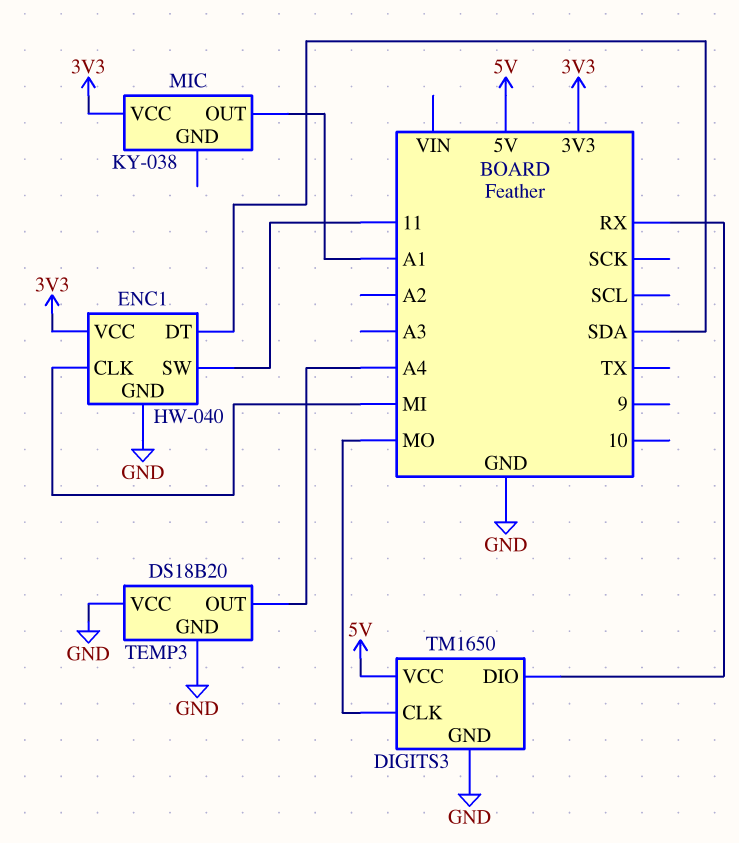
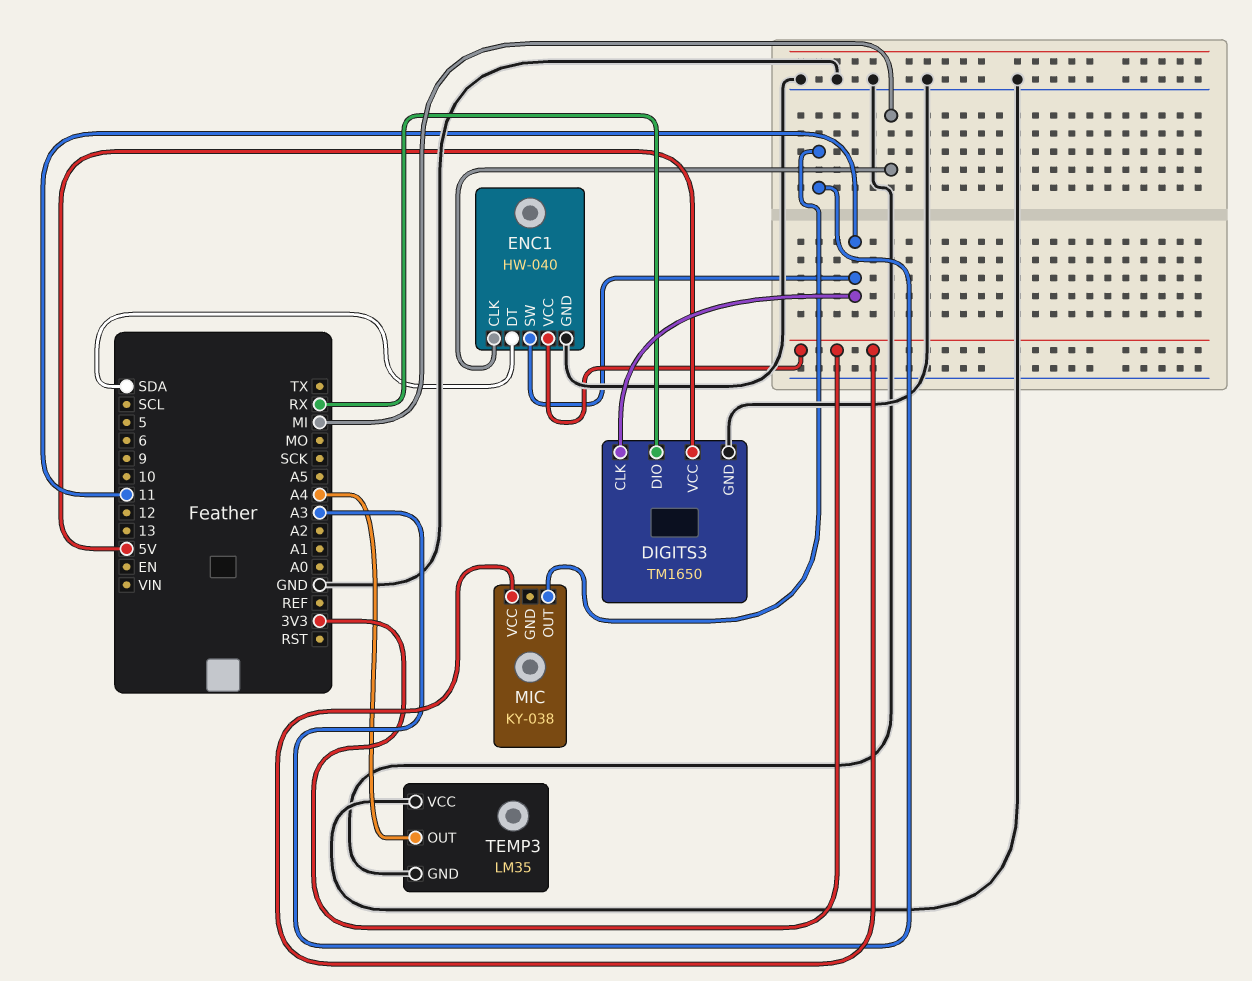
DIGITS3 pin CLK: MO -> 11
MIC pin OUT: A1 -> A3
TEMP3: DS18B20 -> LM35

